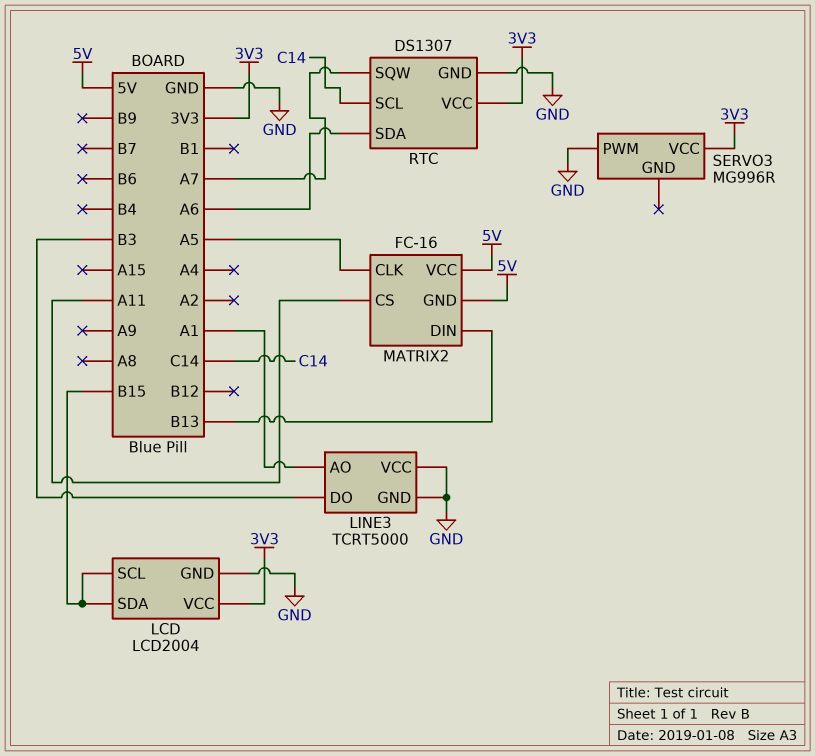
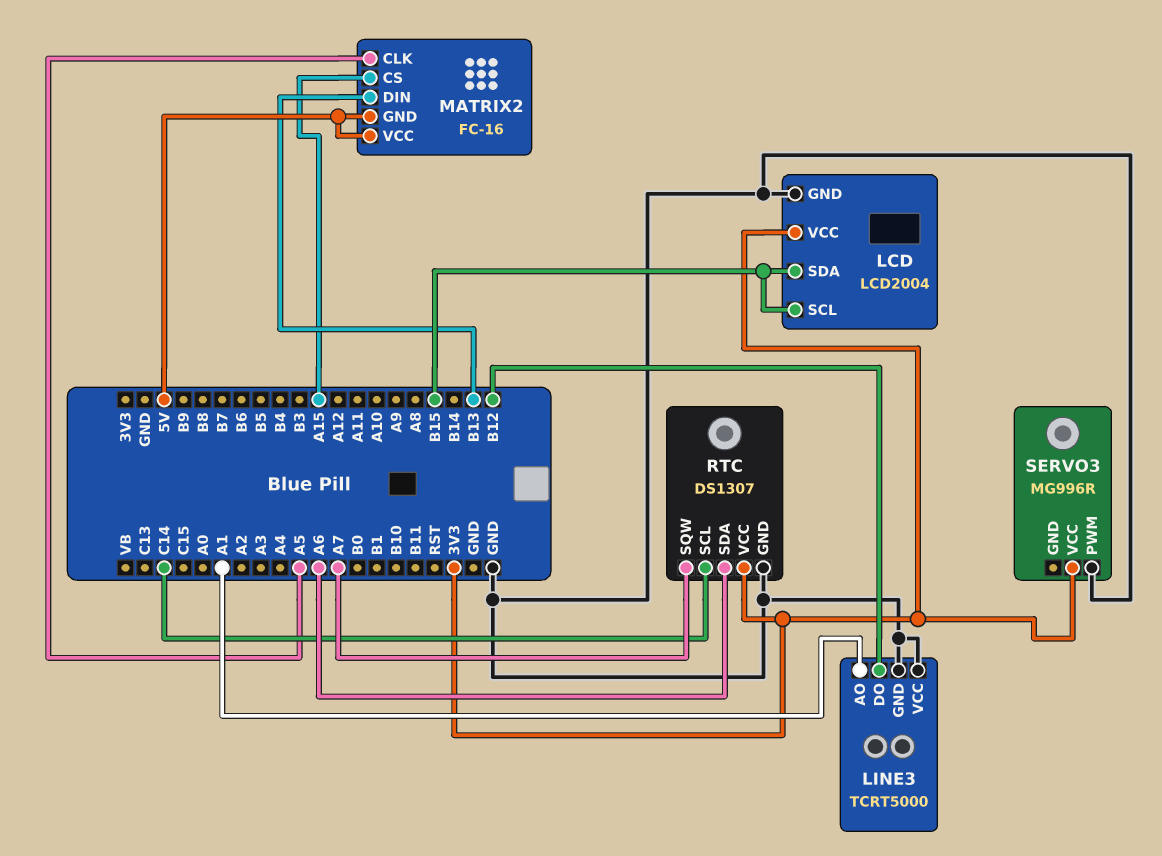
LINE3 pin DO: B3 -> B12
MATRIX2 pin CS: A11 -> A15

